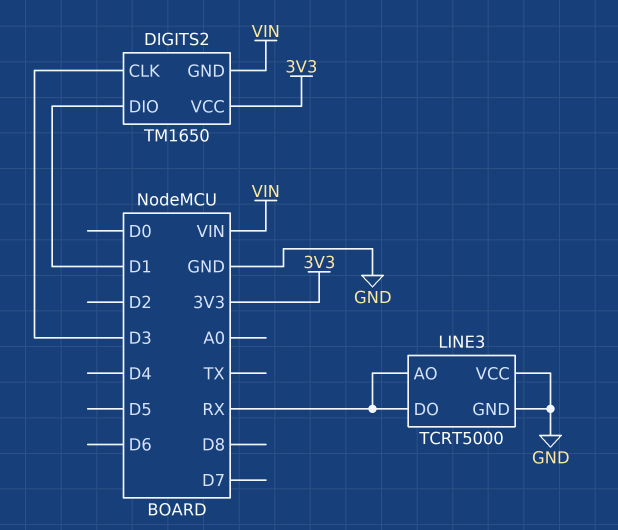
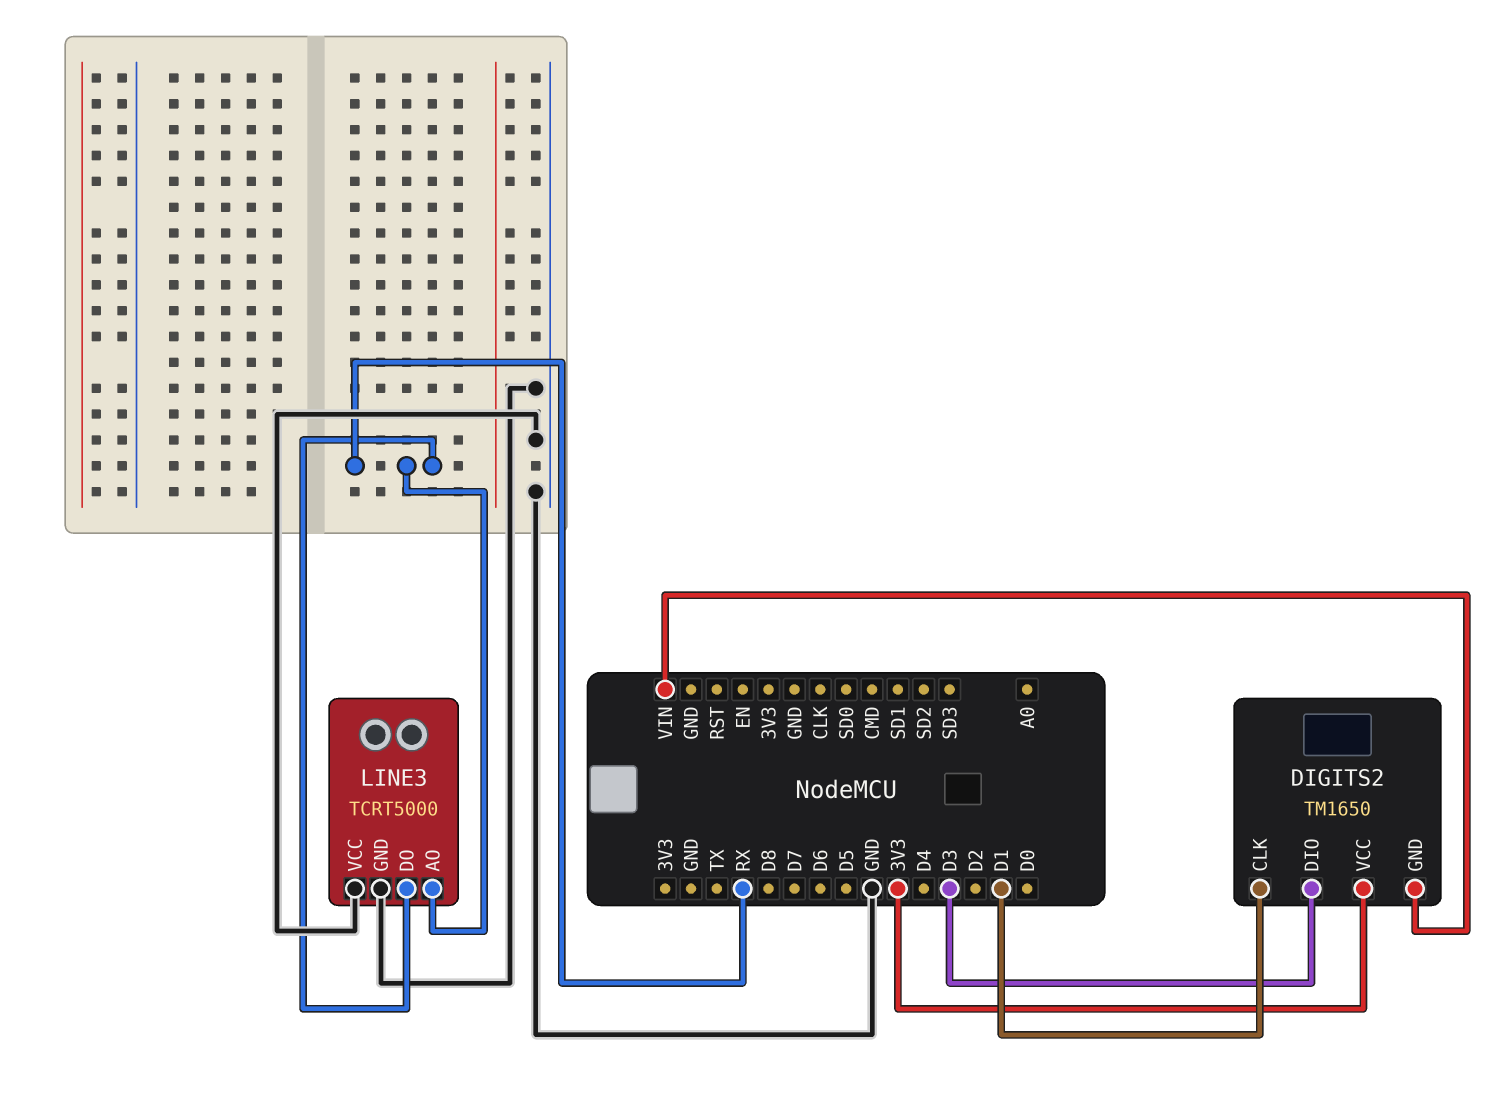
DIGITS2 pin CLK: D3 -> D1
DIGITS2 pin DIO: D1 -> D3

